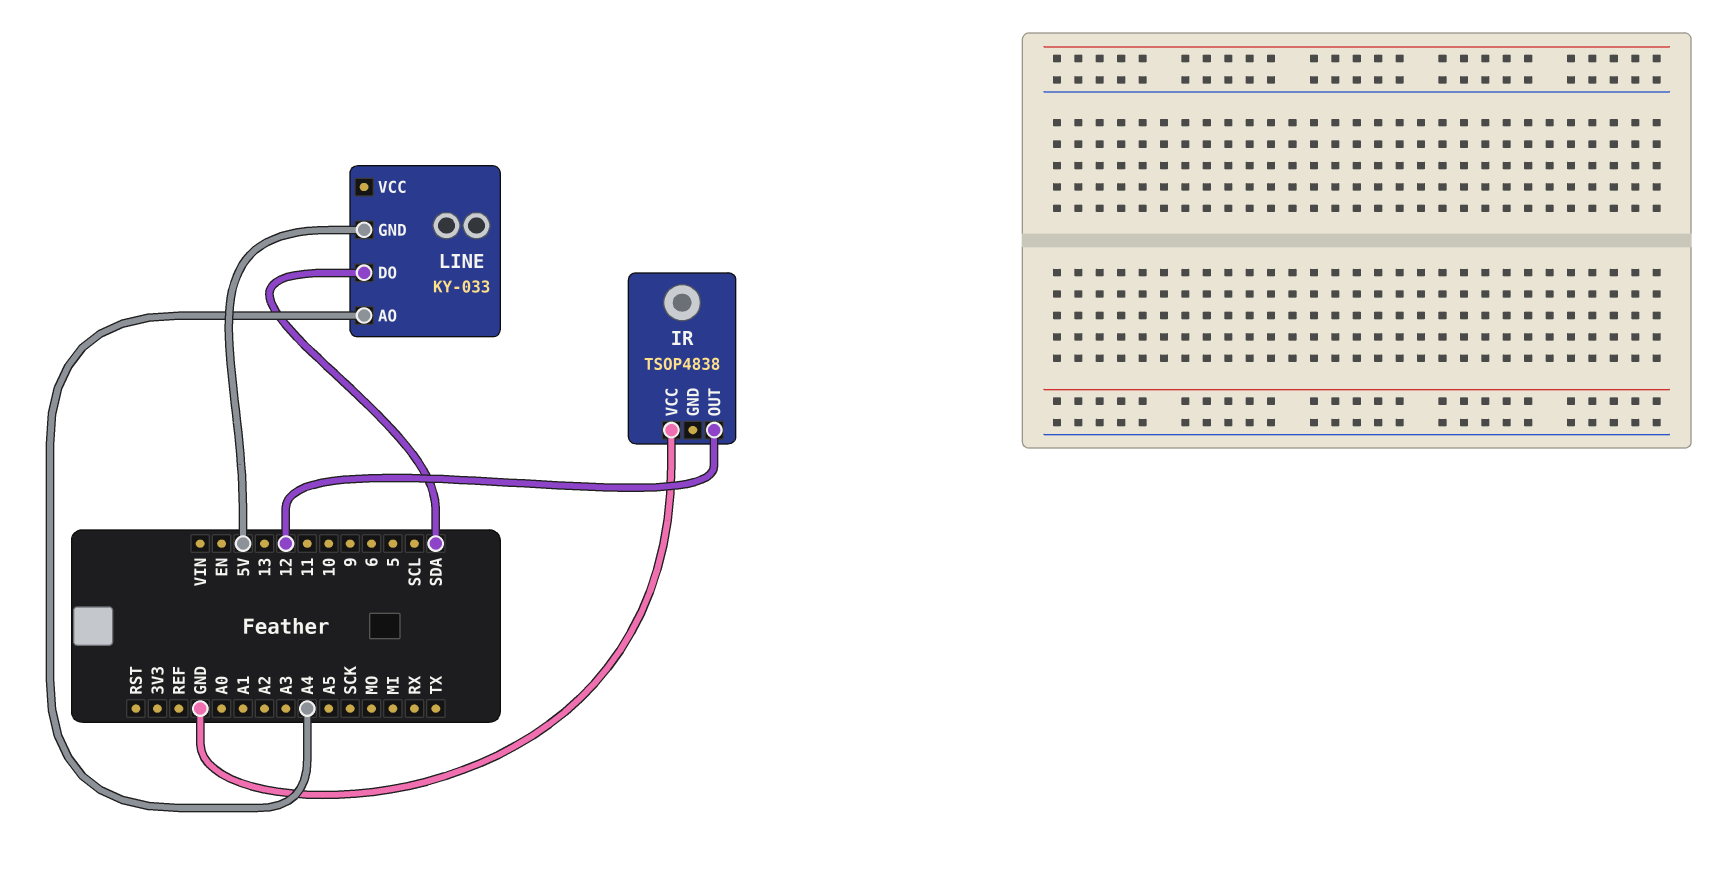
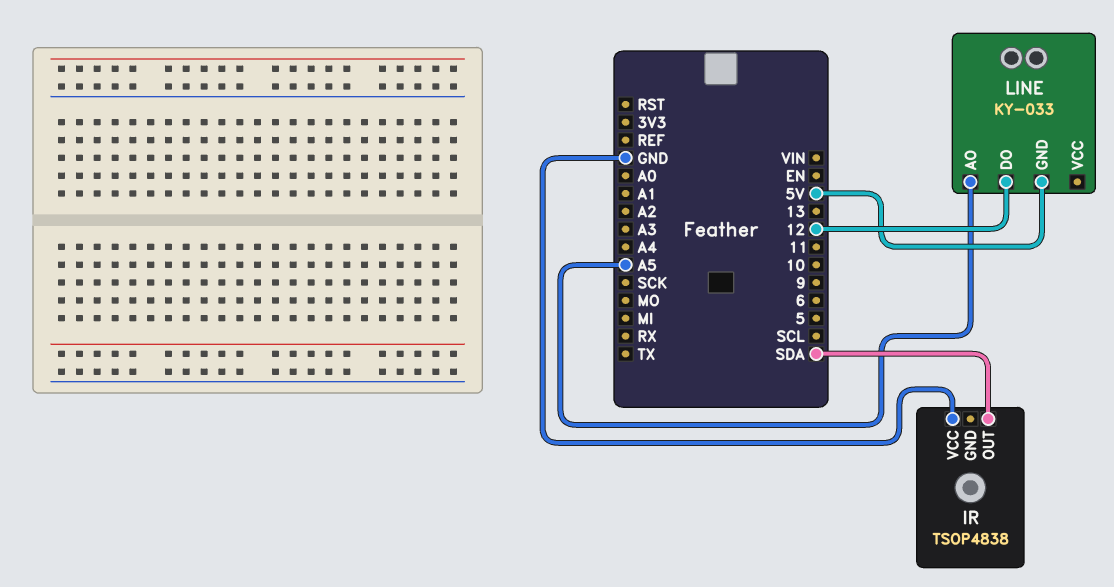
IR pin OUT: 12 -> SDA
LINE pin AO: A4 -> A5
LINE pin DO: SDA -> 12

